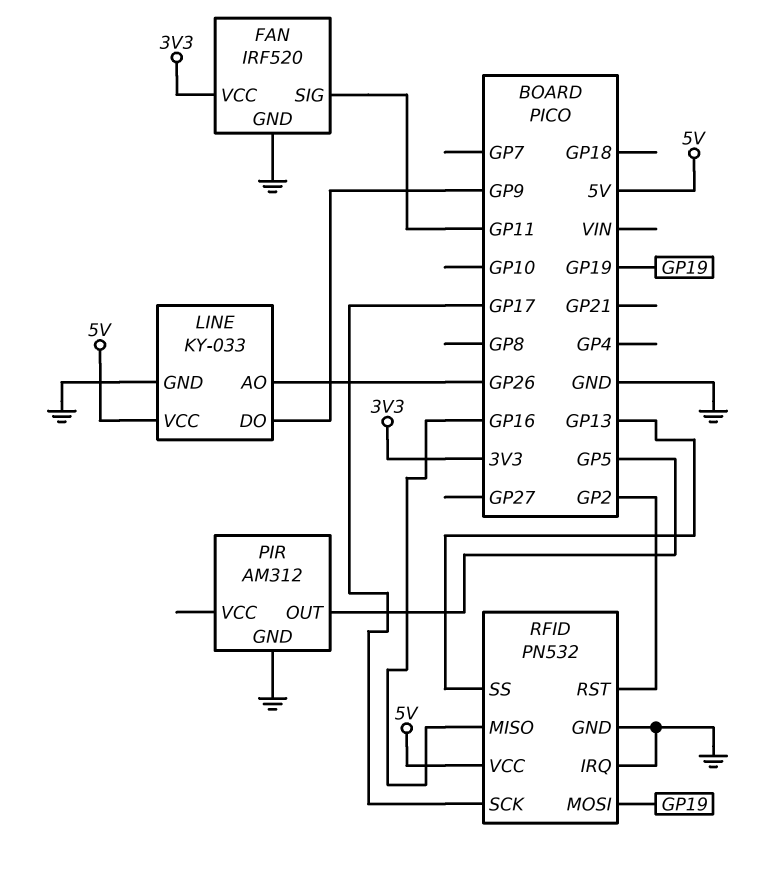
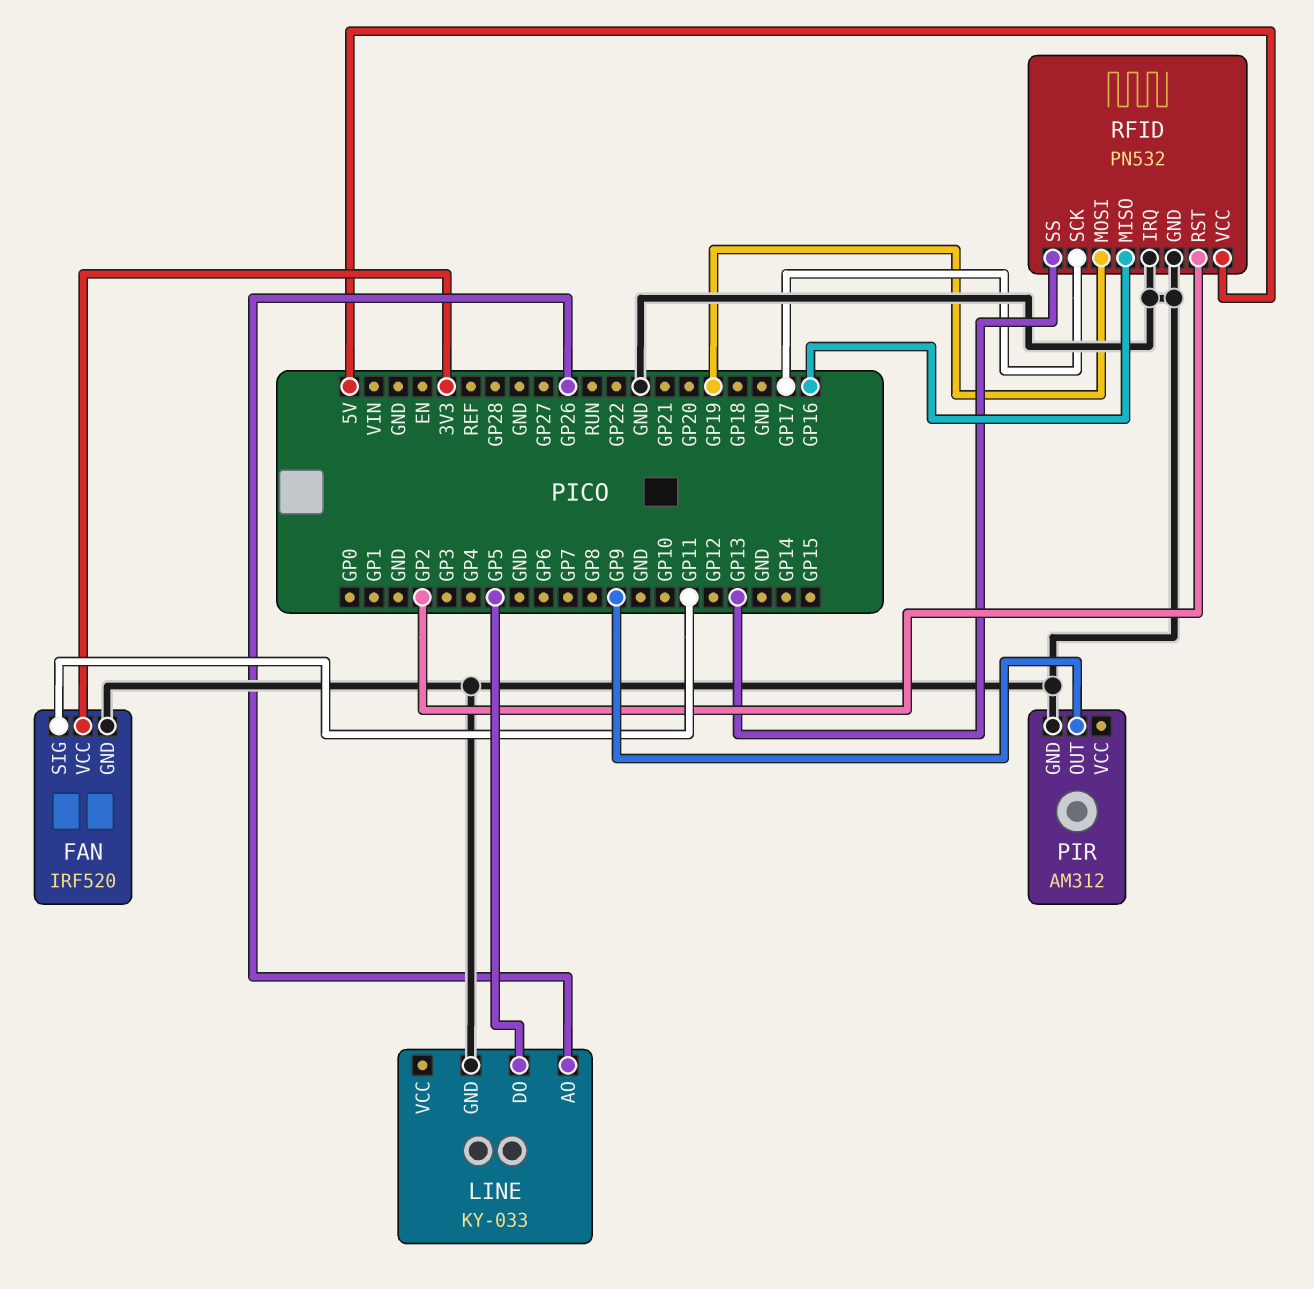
LINE pin DO: GP9 -> GP5
LINE pin VCC: 5V -> none
PIR pin OUT: GP5 -> GP9

